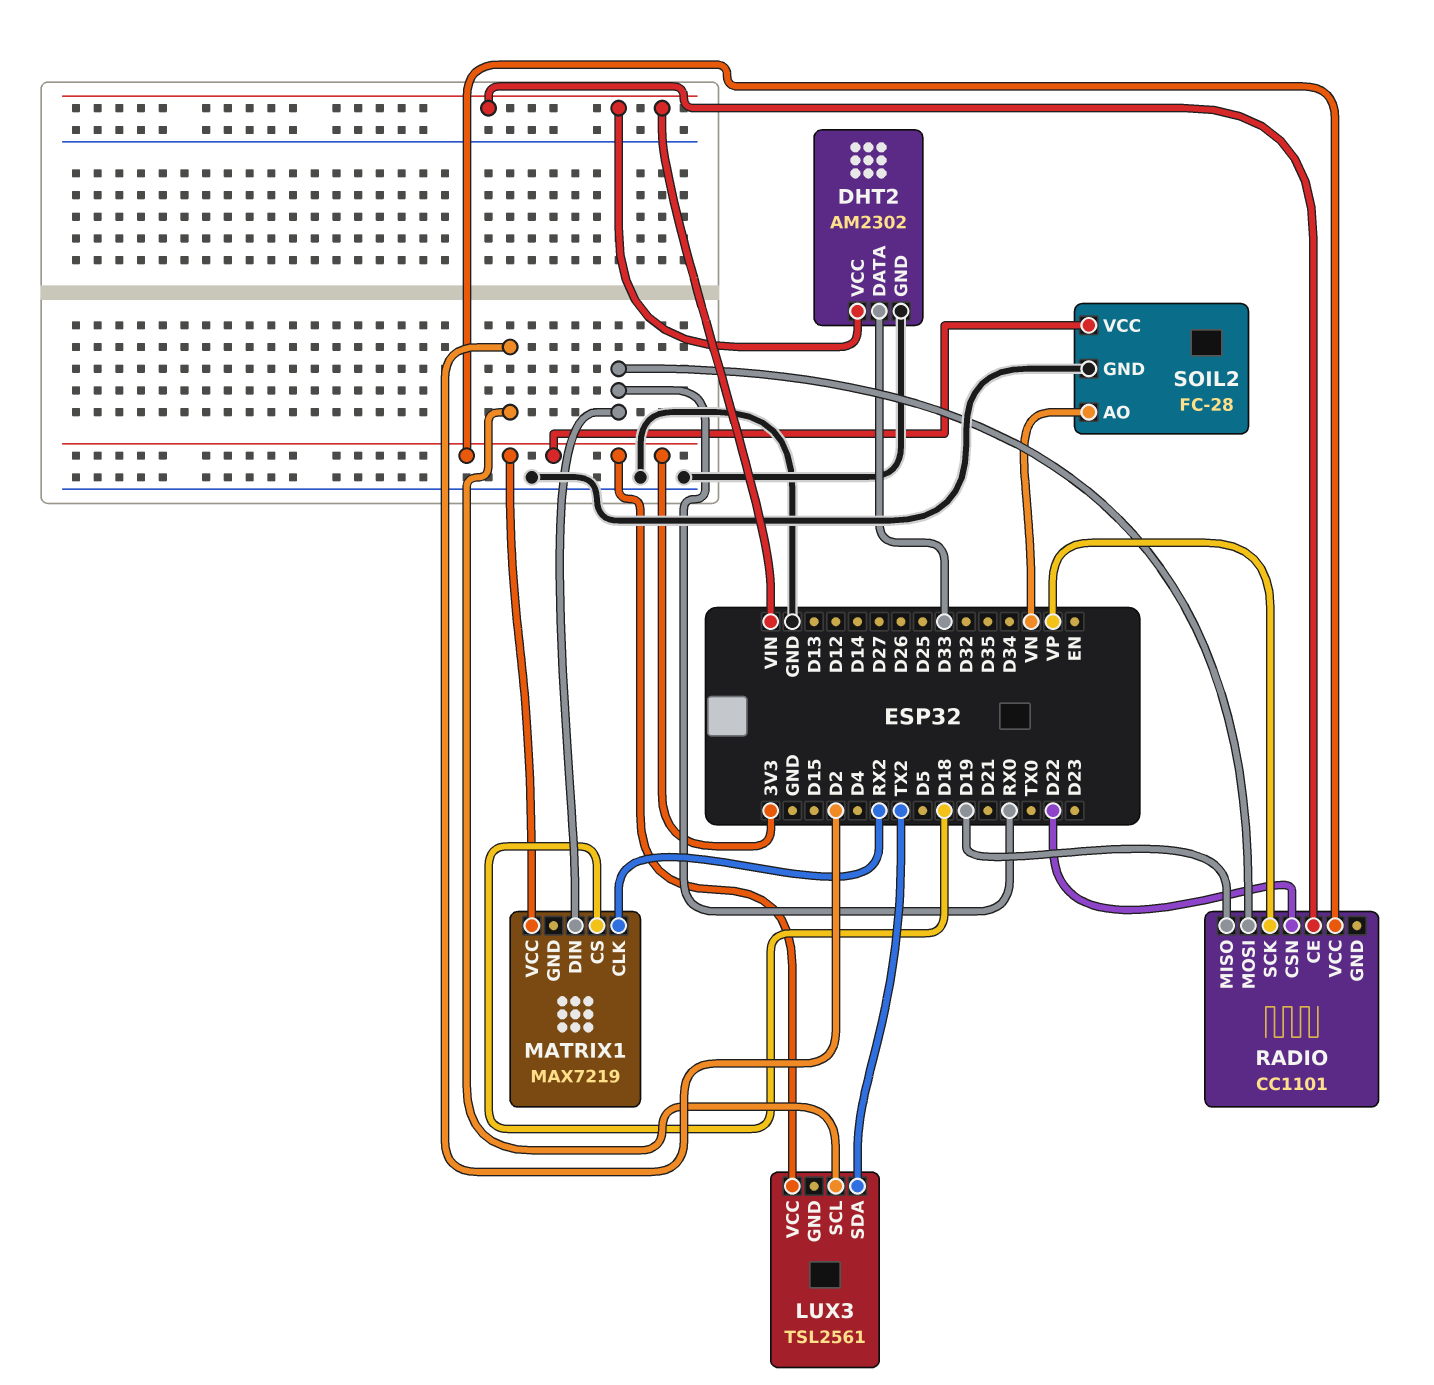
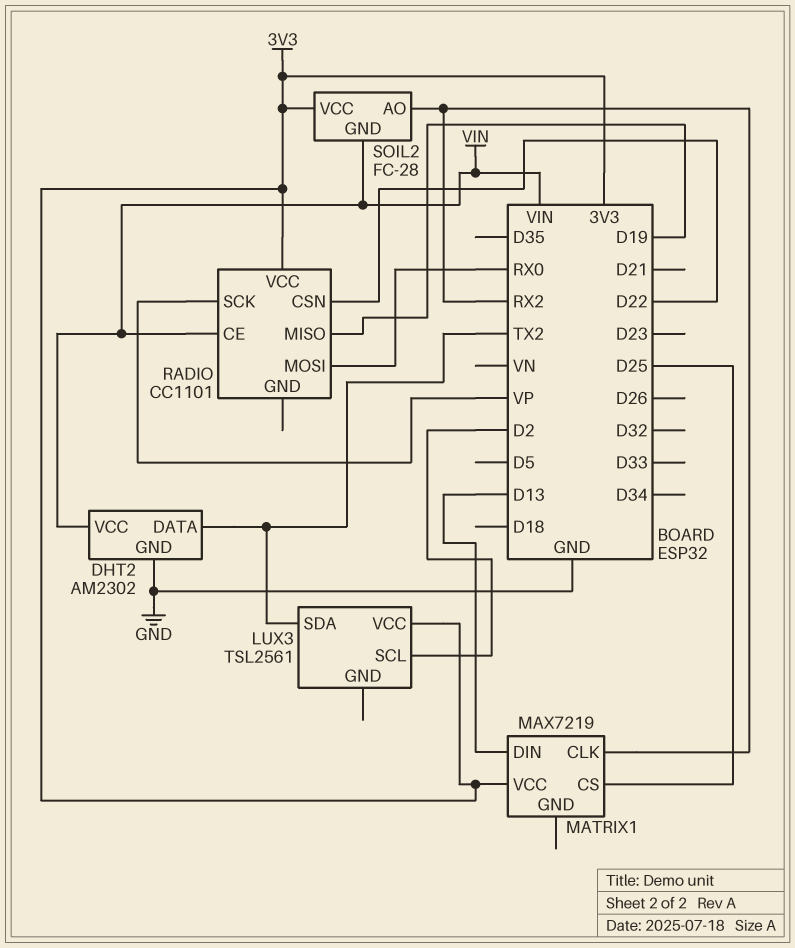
DHT2 pin DATA: D33 -> TX2
MATRIX1 pin CS: D18 -> D25
MATRIX1 pin DIN: RX0 -> D13
SOIL2 pin AO: VN -> RX2
SOIL2 pin GND: GND -> VIN

